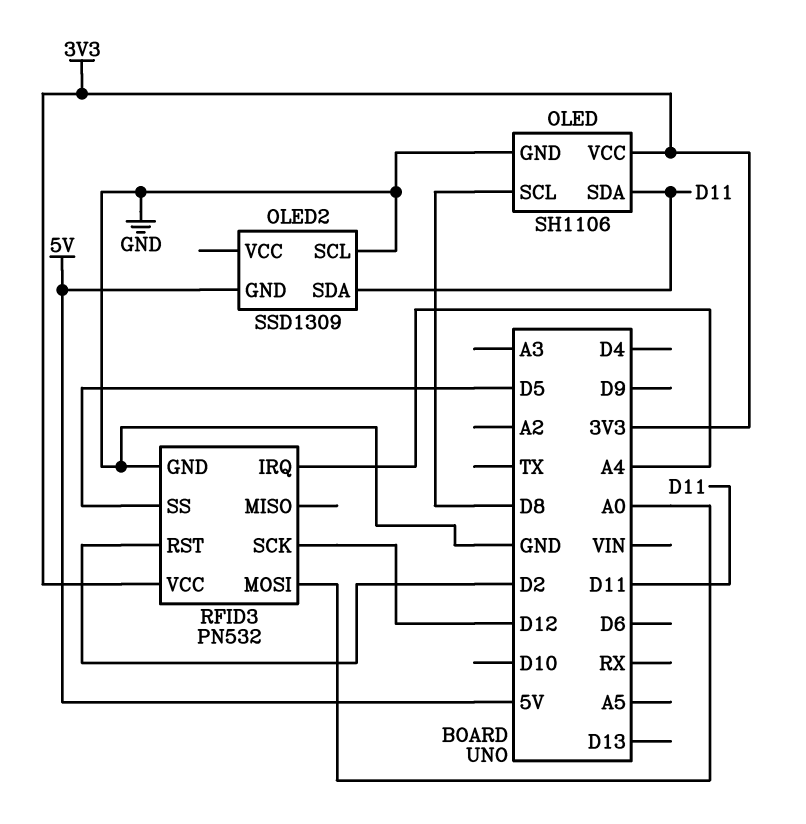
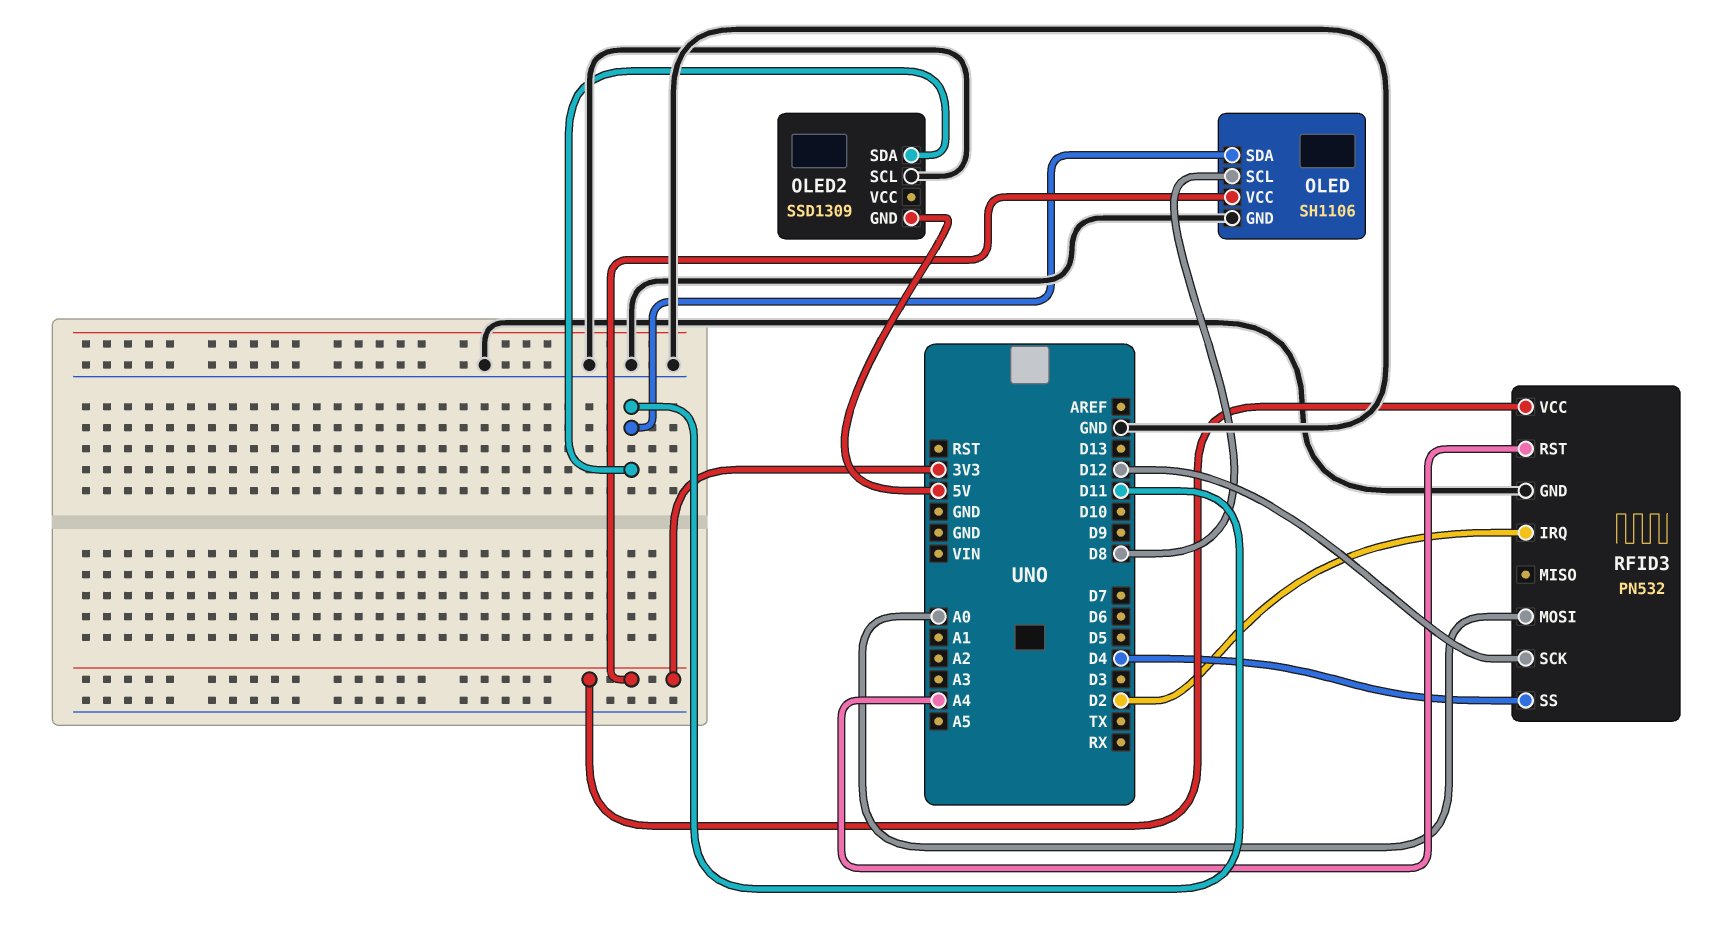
RFID3 pin IRQ: A4 -> D2
RFID3 pin RST: D2 -> A4
RFID3 pin SS: D5 -> D4

